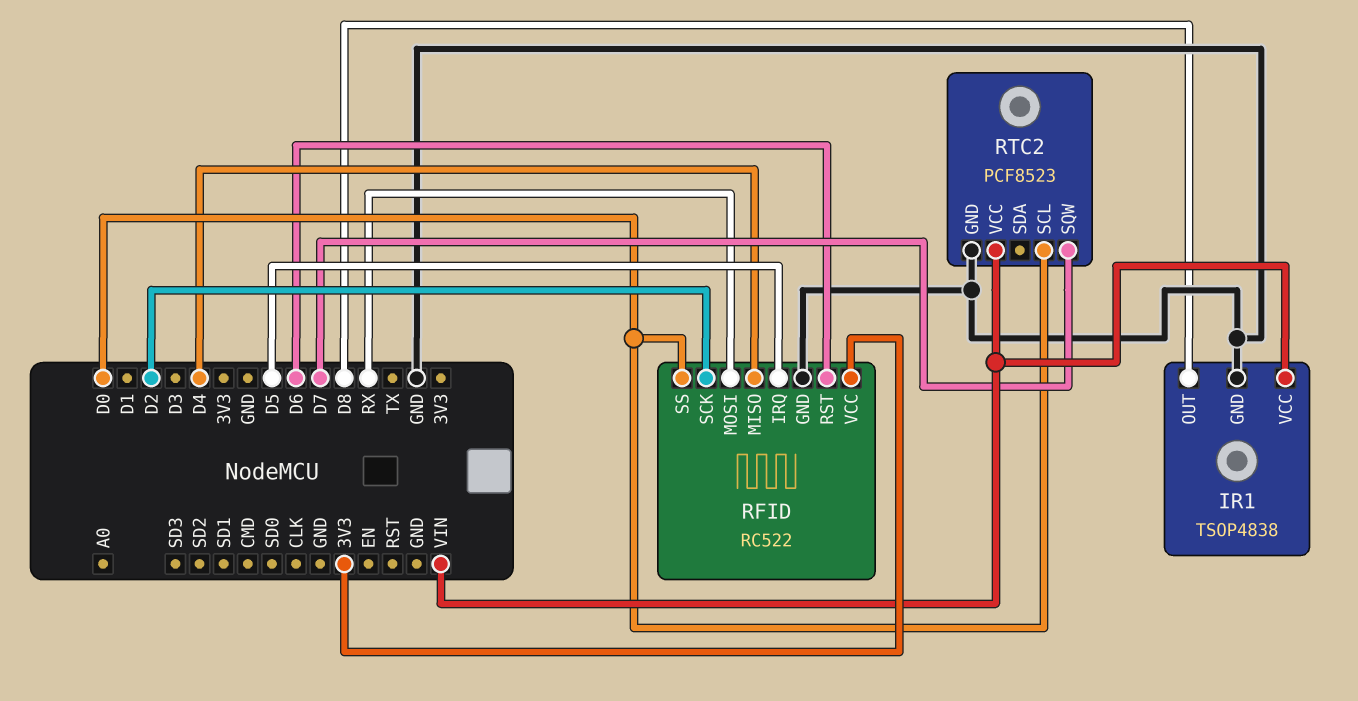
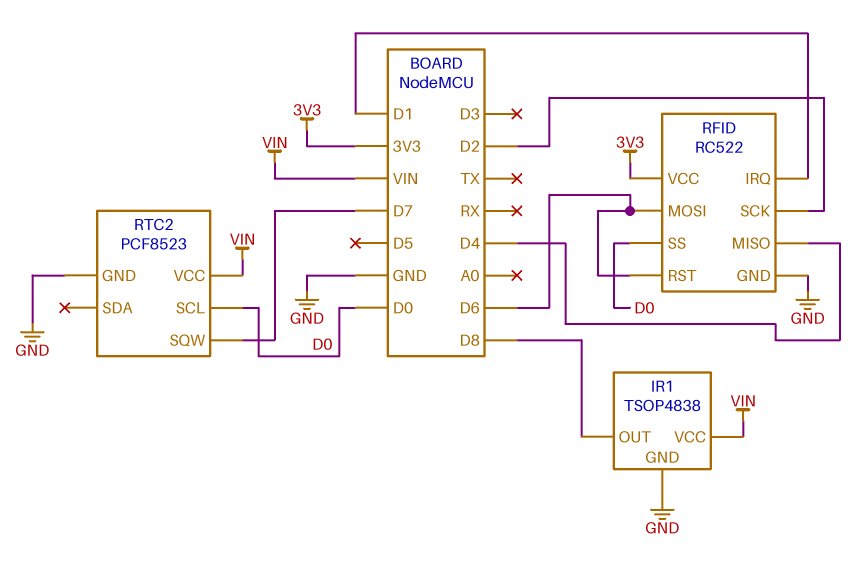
RFID pin IRQ: D5 -> D1
RFID pin MOSI: RX -> D6

